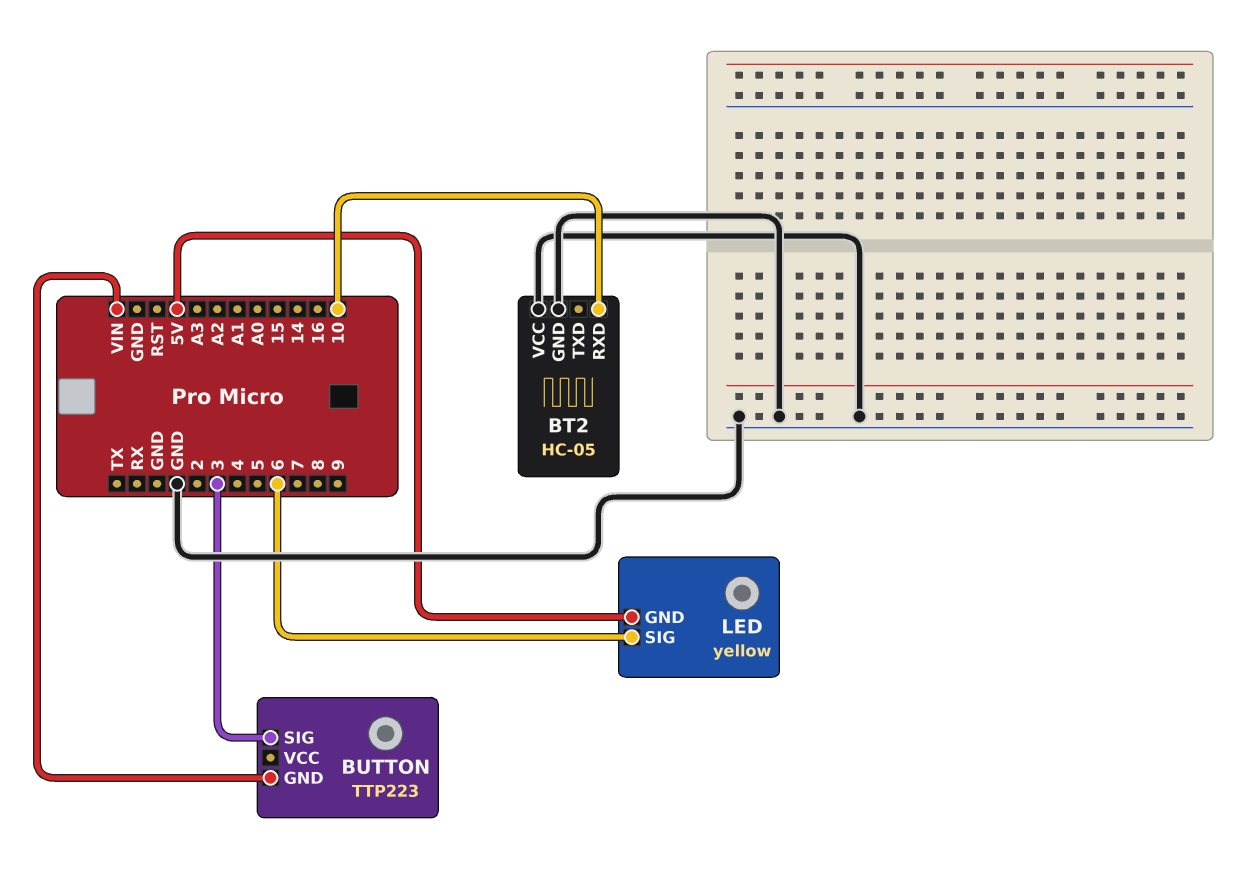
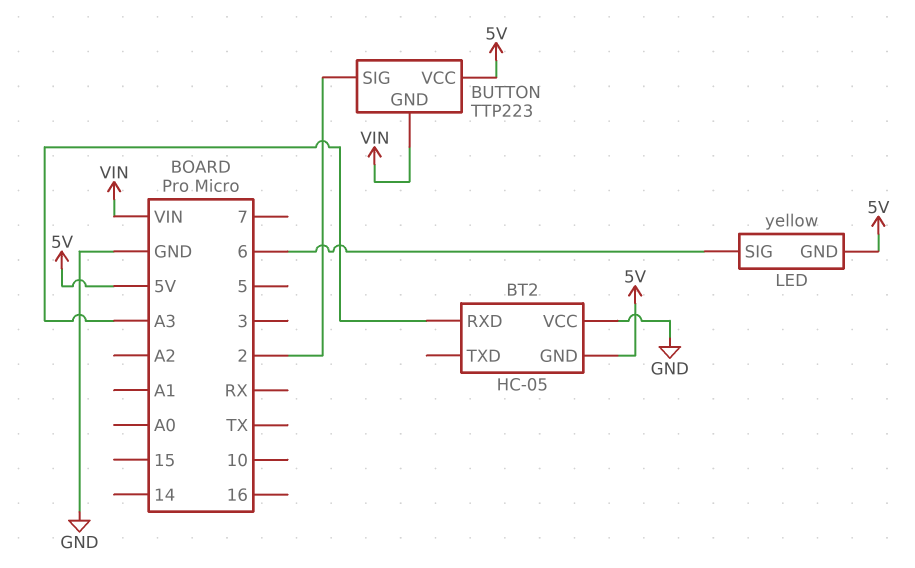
BT2 pin GND: GND -> 5V
BT2 pin RXD: 10 -> A3
BUTTON pin SIG: 3 -> 2
BUTTON pin VCC: none -> 5V

